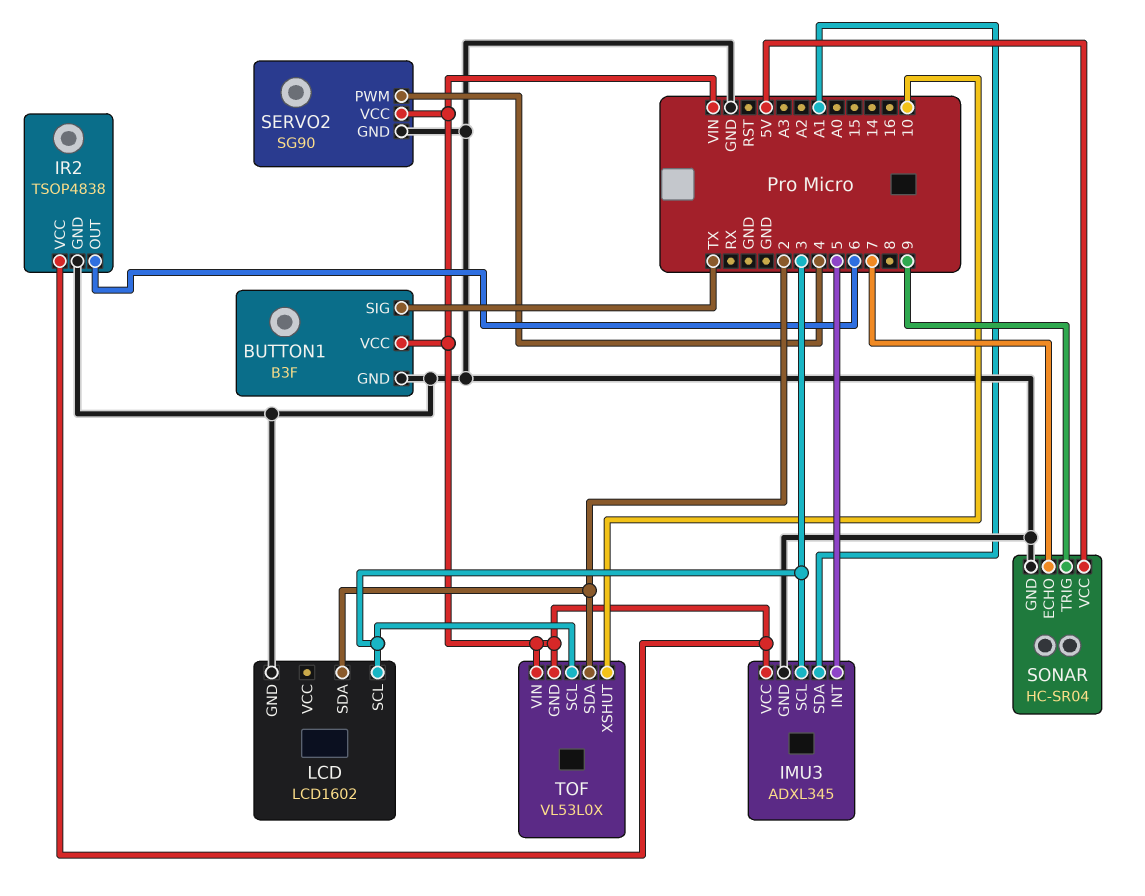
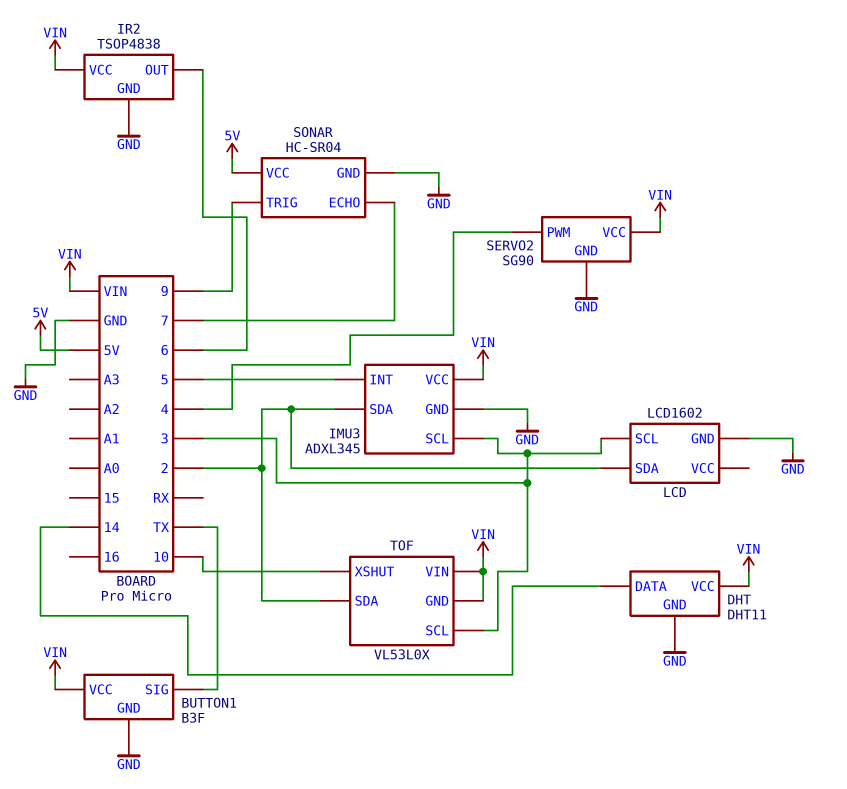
DHT: none -> DHT11
DHT pin DATA: none -> 14
DHT pin GND: none -> GND
DHT pin VCC: none -> VIN
IMU3 pin SDA: A1 -> 2

